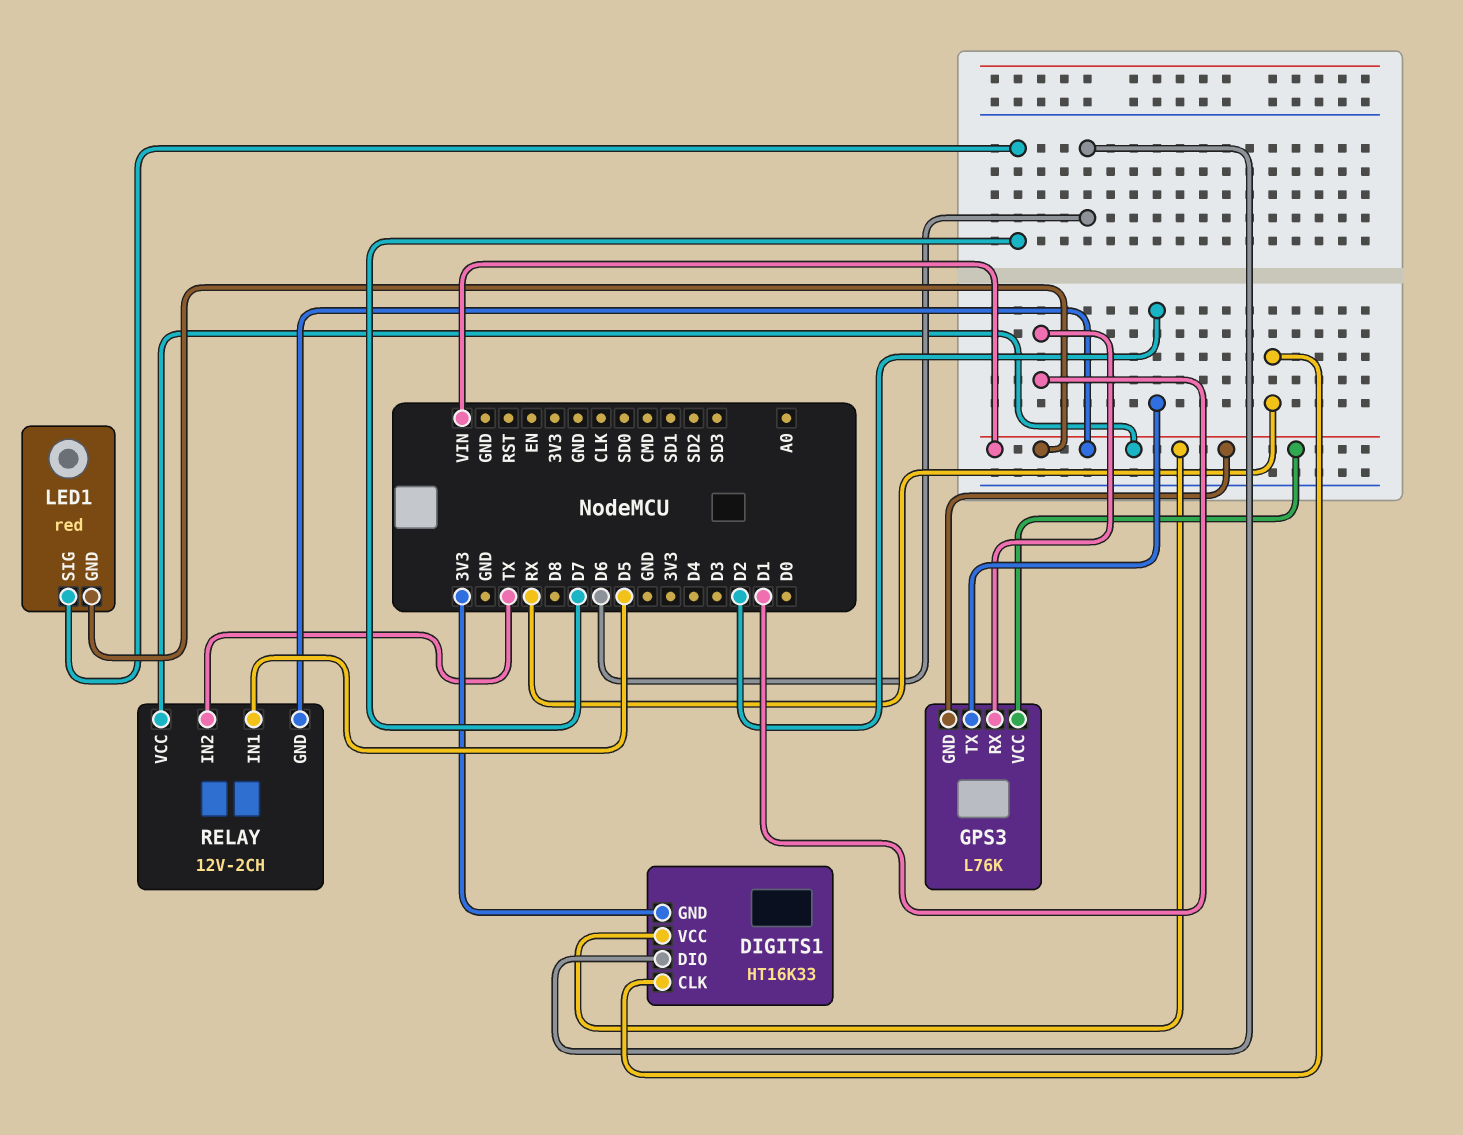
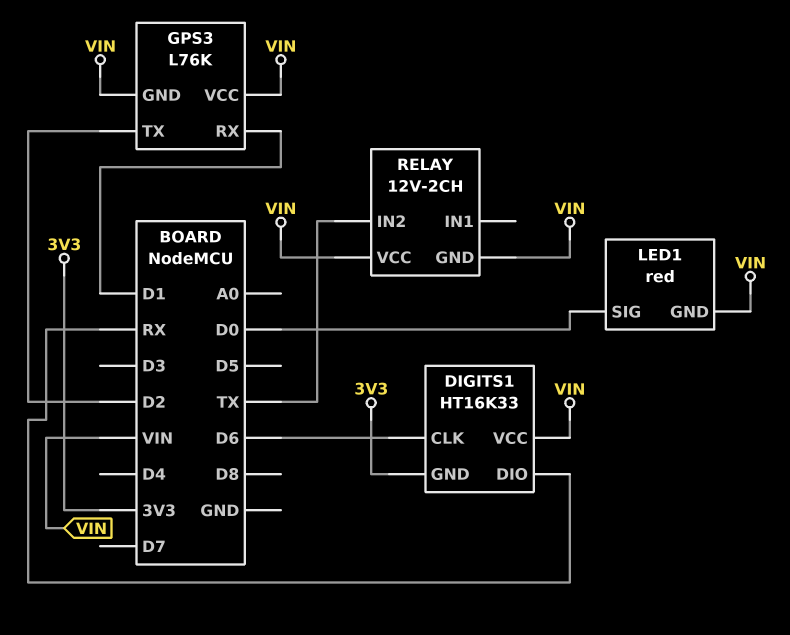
DIGITS1 pin CLK: RX -> D6
DIGITS1 pin DIO: D6 -> RX
LED1 pin SIG: D7 -> D0
RELAY pin IN1: D5 -> none

